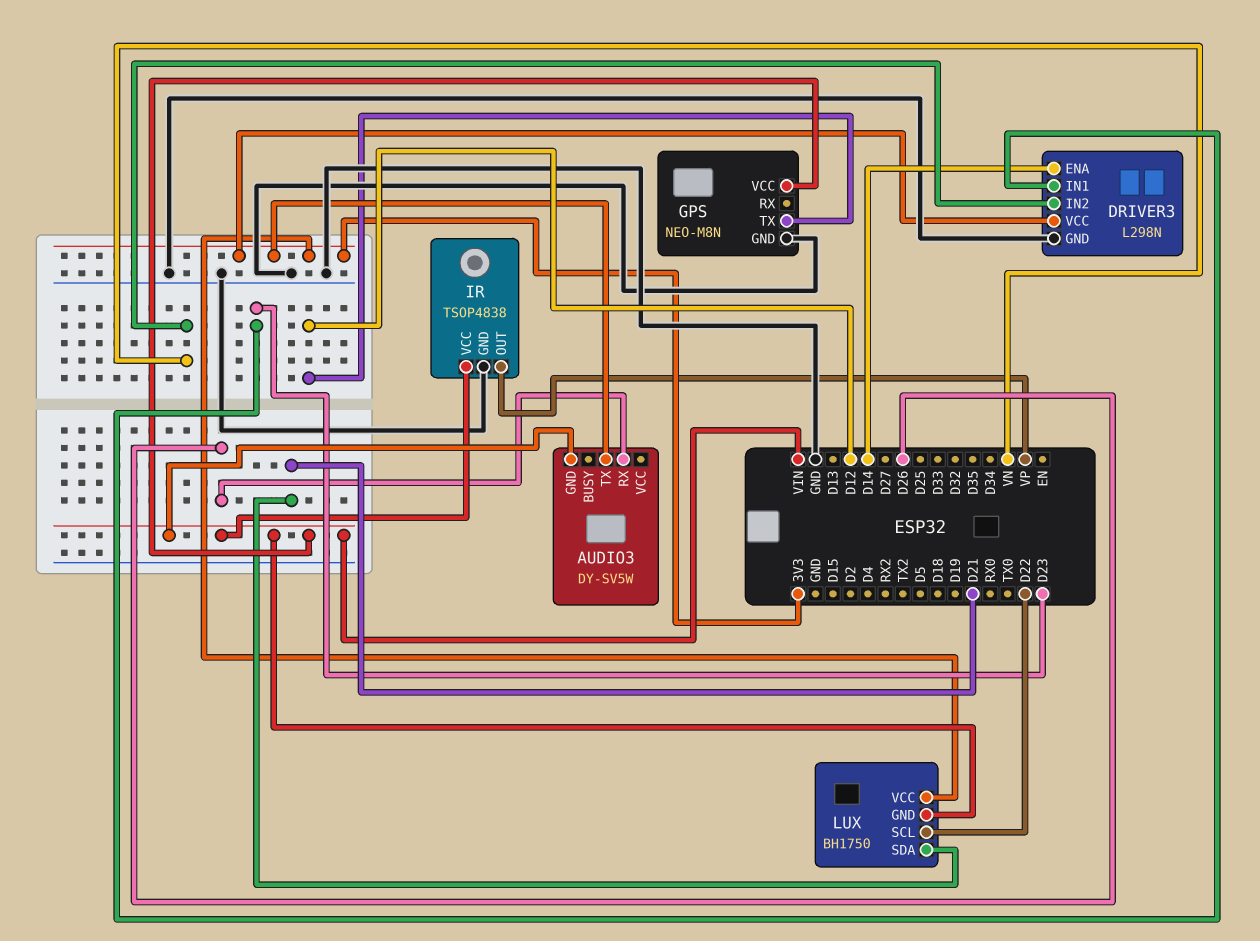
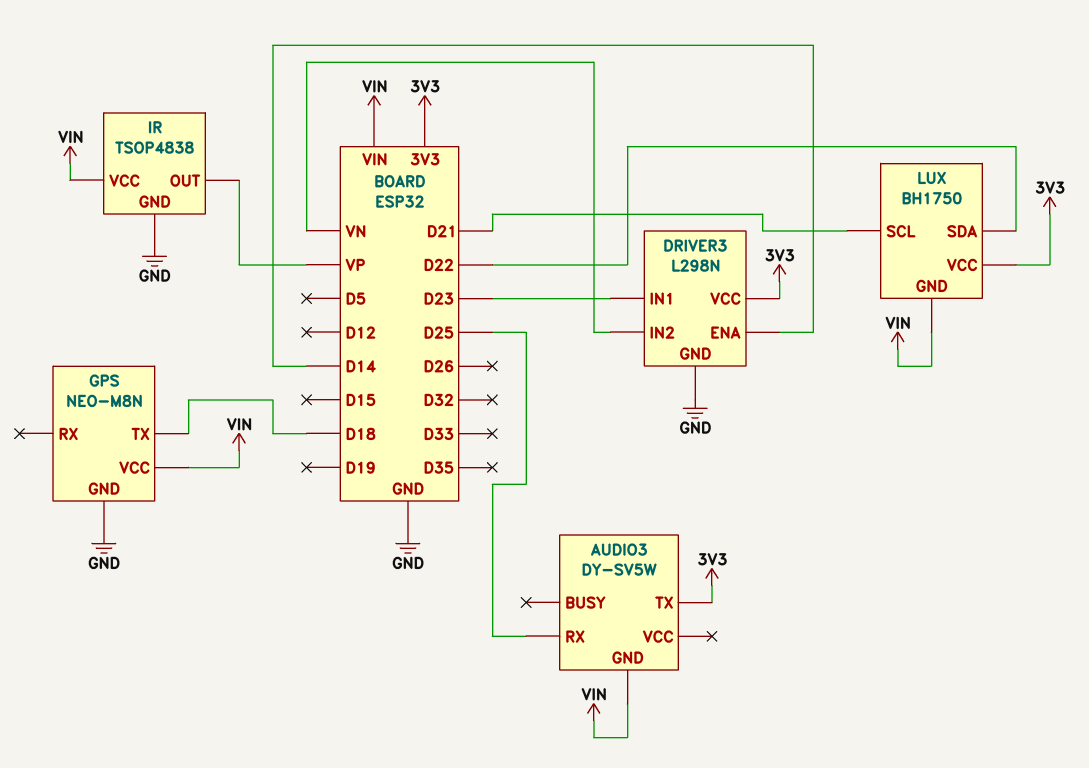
AUDIO3 pin RX: D26 -> D25
GPS pin TX: D12 -> D18
LUX pin SCL: D22 -> D21
LUX pin SDA: D21 -> D22

